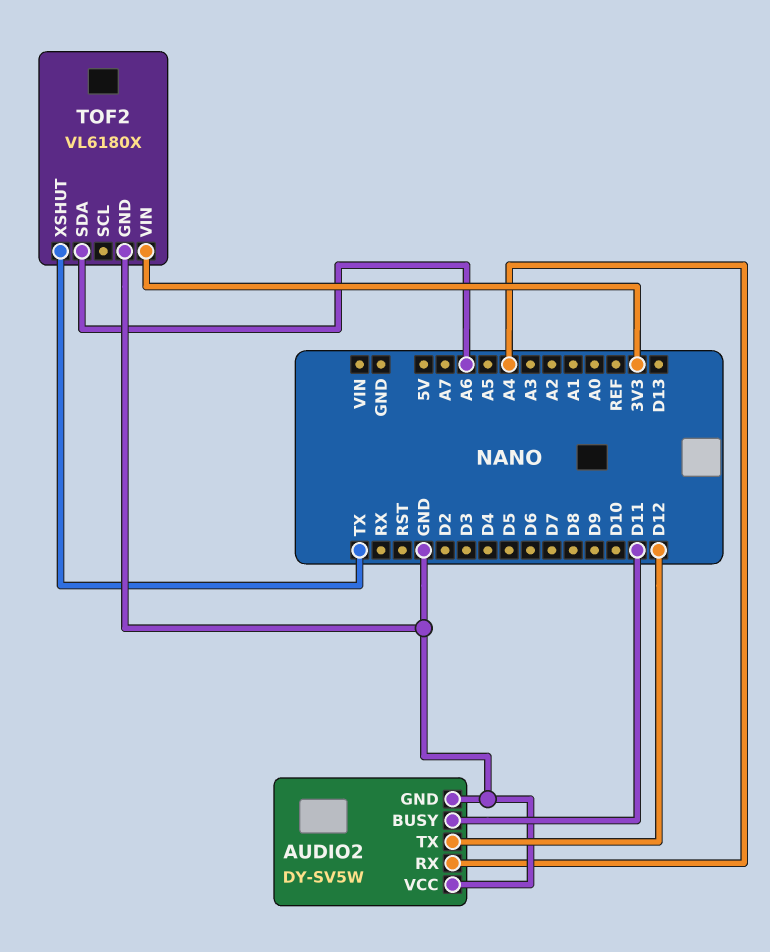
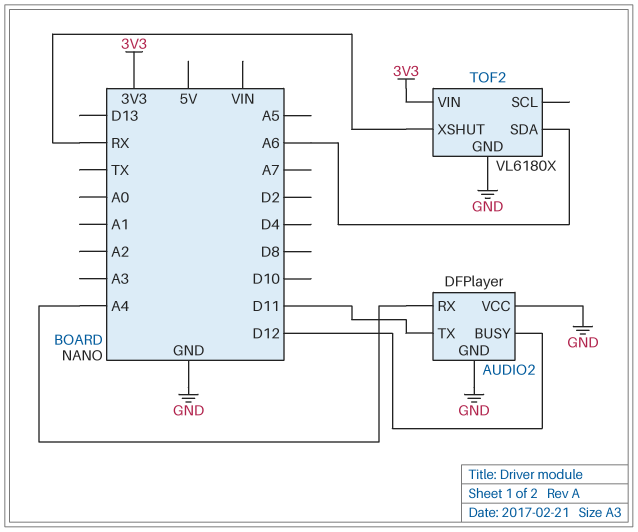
AUDIO2: DY-SV5W -> DFPlayer
AUDIO2 pin BUSY: D11 -> D12
AUDIO2 pin TX: D12 -> D11
TOF2 pin XSHUT: TX -> RX

